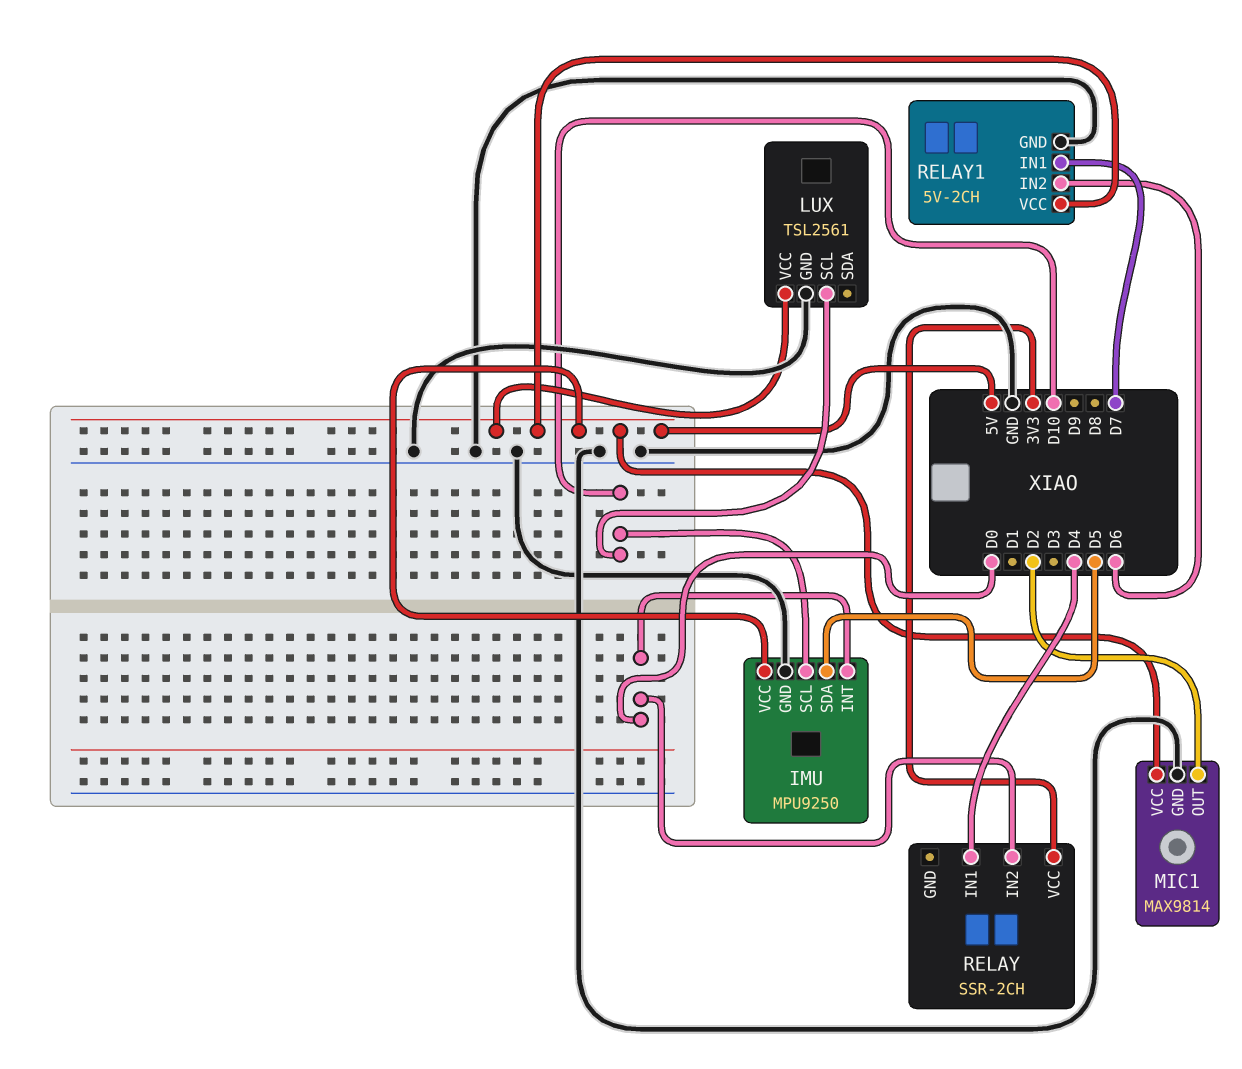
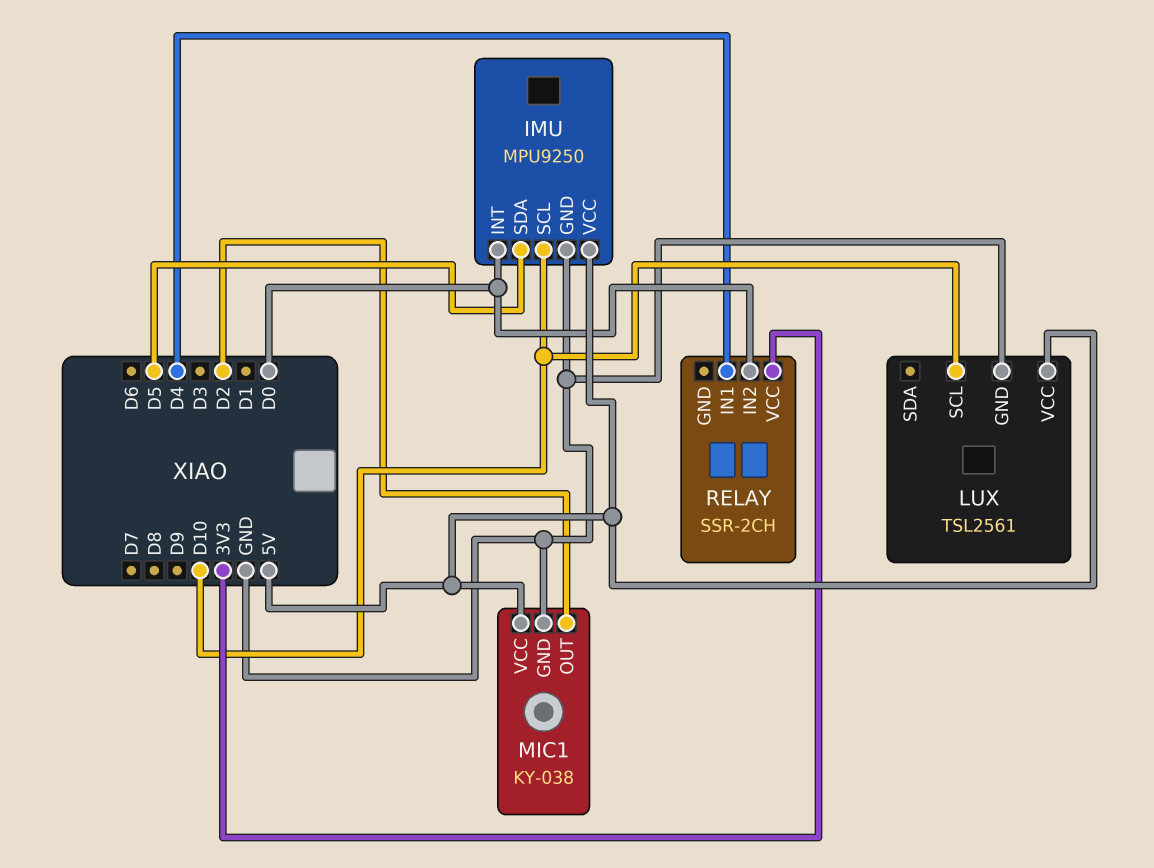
MIC1: MAX9814 -> KY-038
RELAY1: 5V-2CH -> none
RELAY1 pin GND: GND -> none
RELAY1 pin IN1: D7 -> none
RELAY1 pin IN2: D6 -> none
RELAY1 pin VCC: 5V -> none

